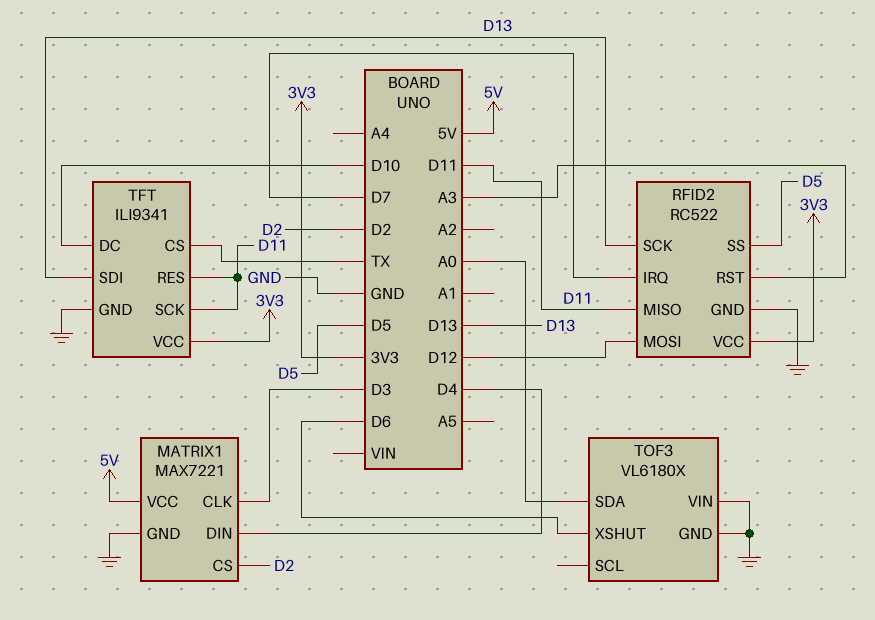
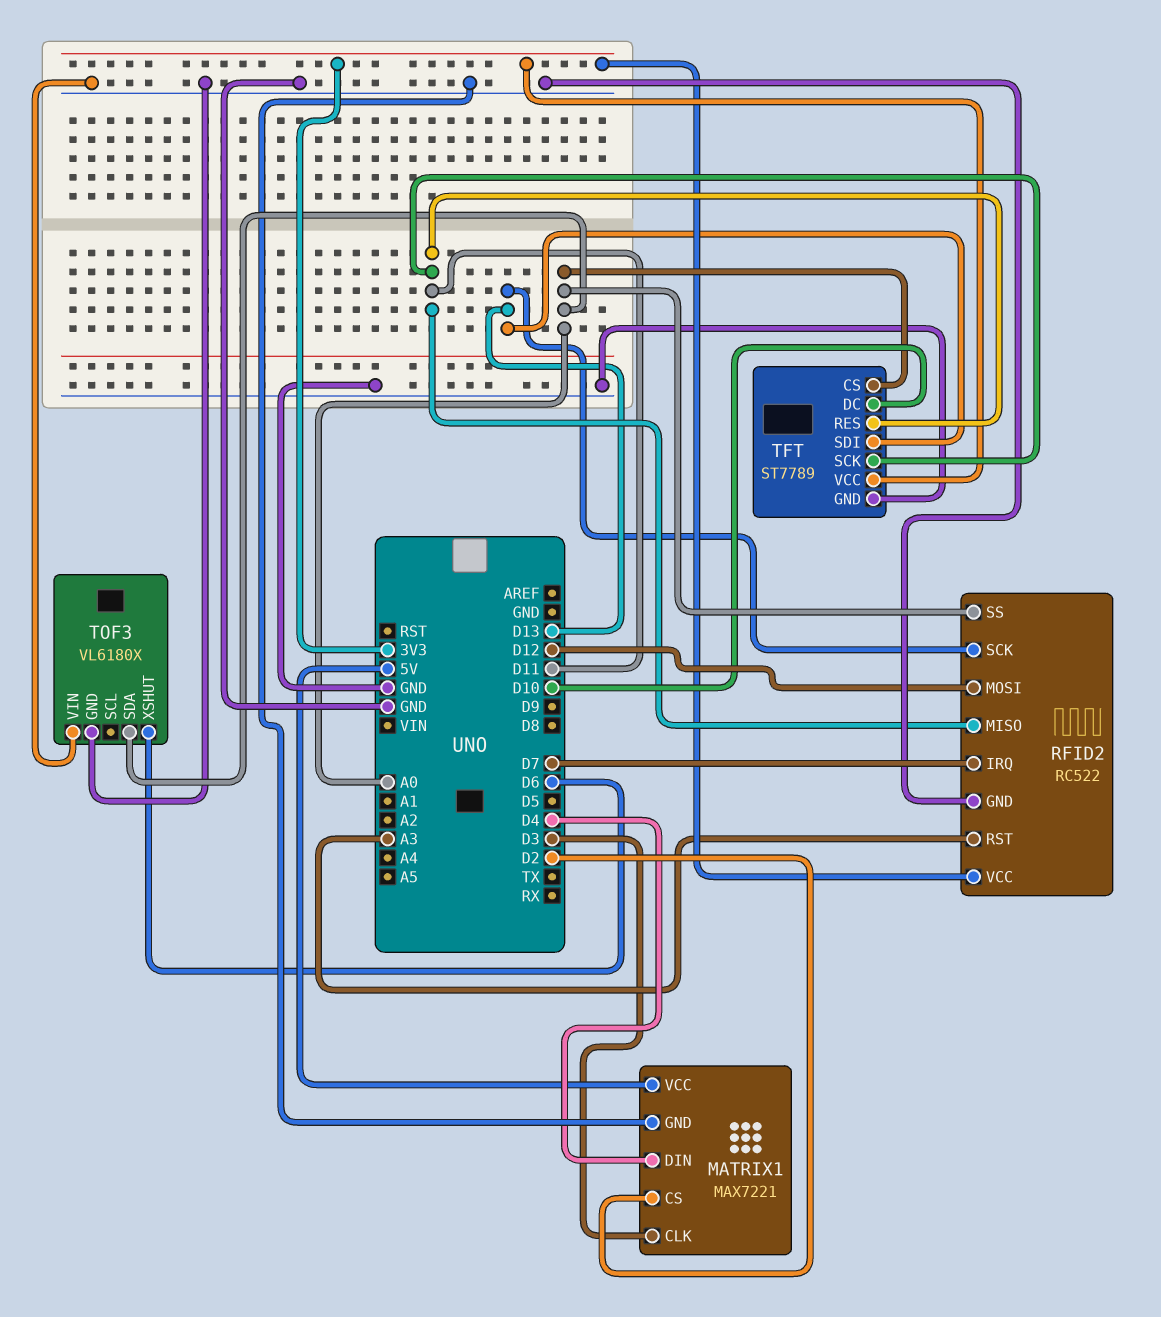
RFID2 pin SS: D5 -> A0
TFT: ILI9341 -> ST7789
TFT pin CS: TX -> A0

